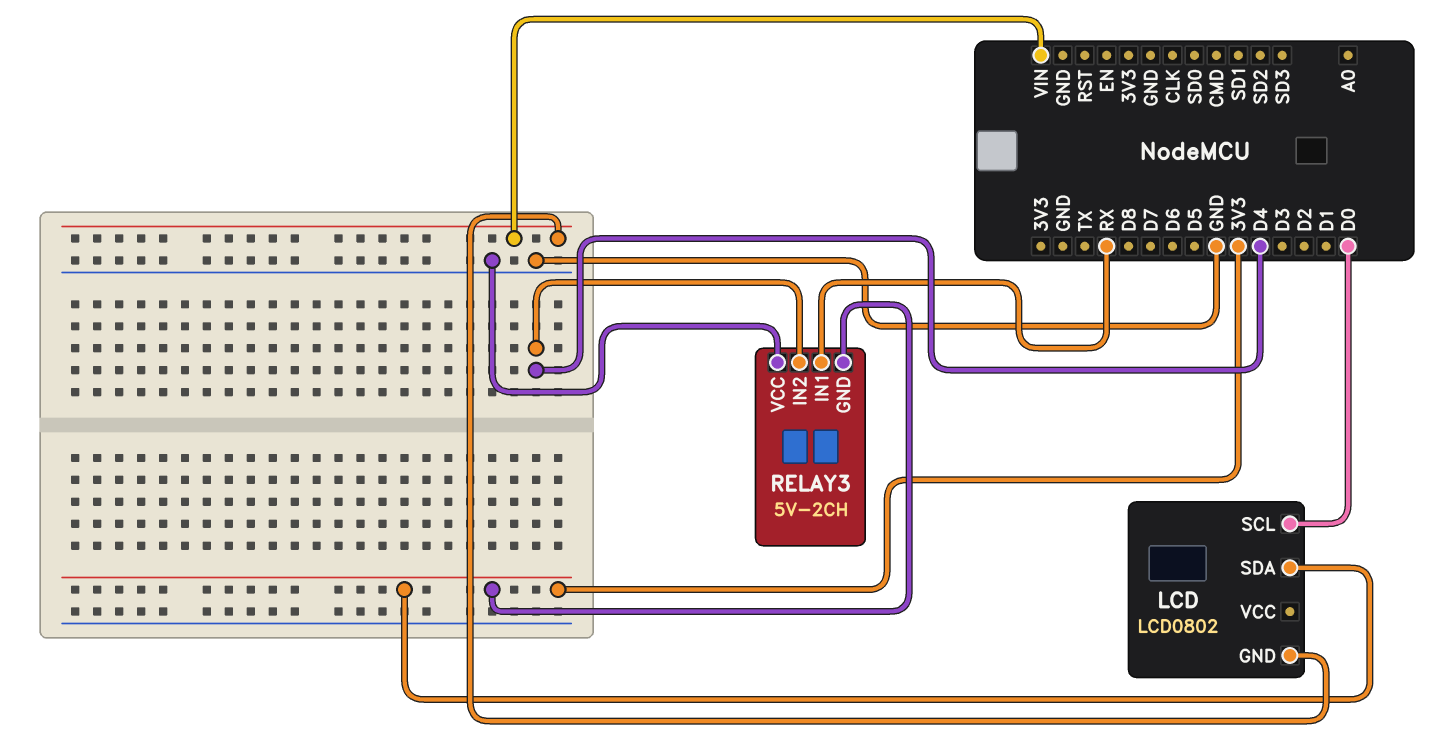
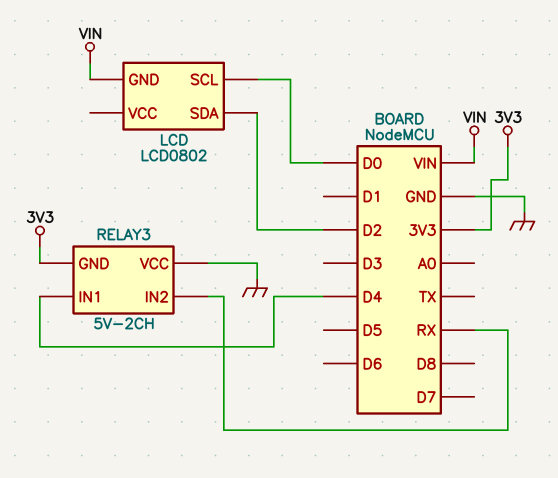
LCD pin SDA: 3V3 -> D2
RELAY3 pin IN1: RX -> D4
RELAY3 pin IN2: D4 -> RX

